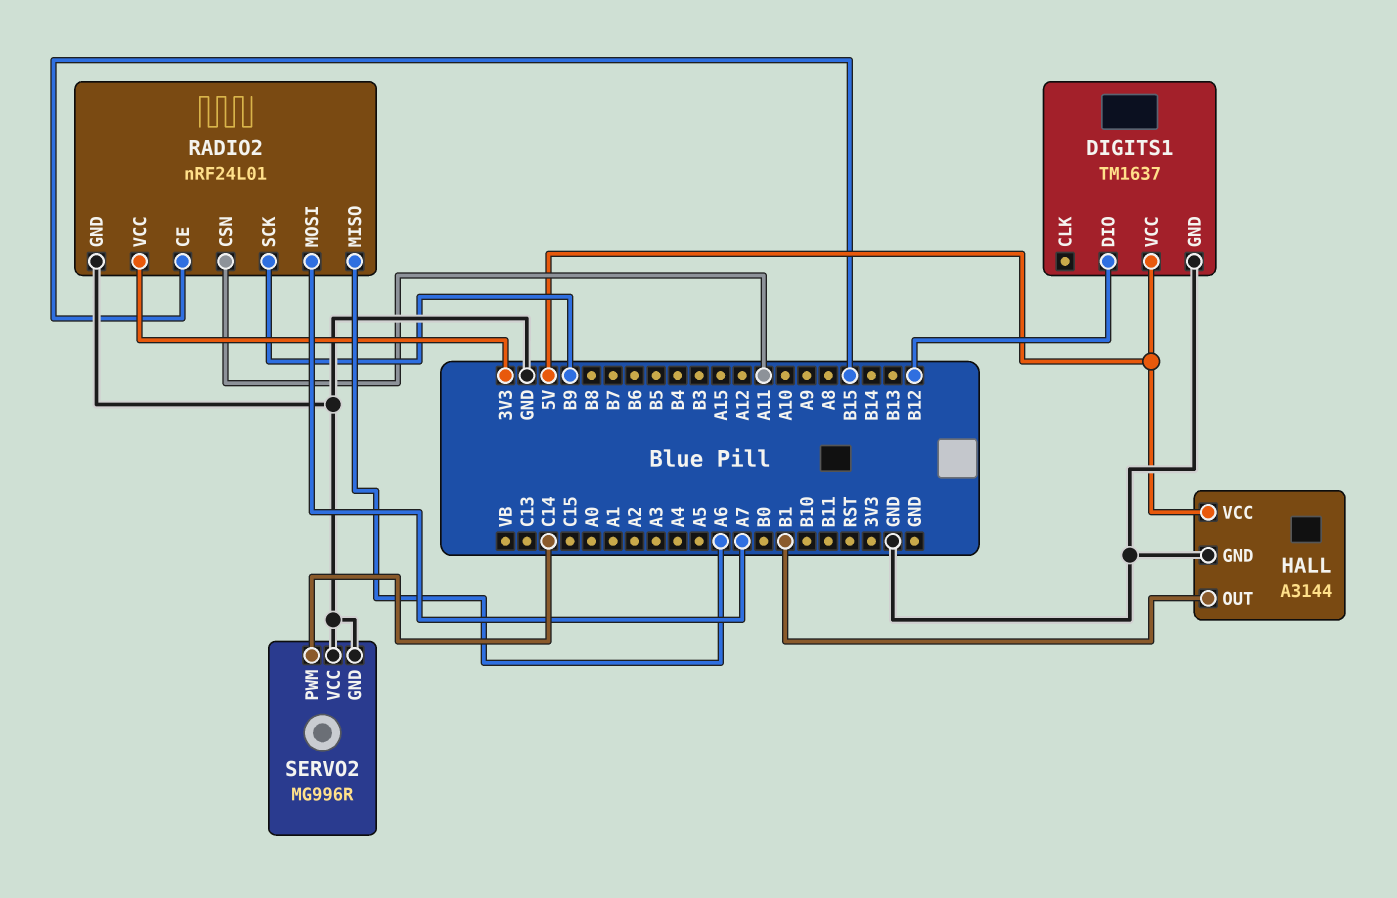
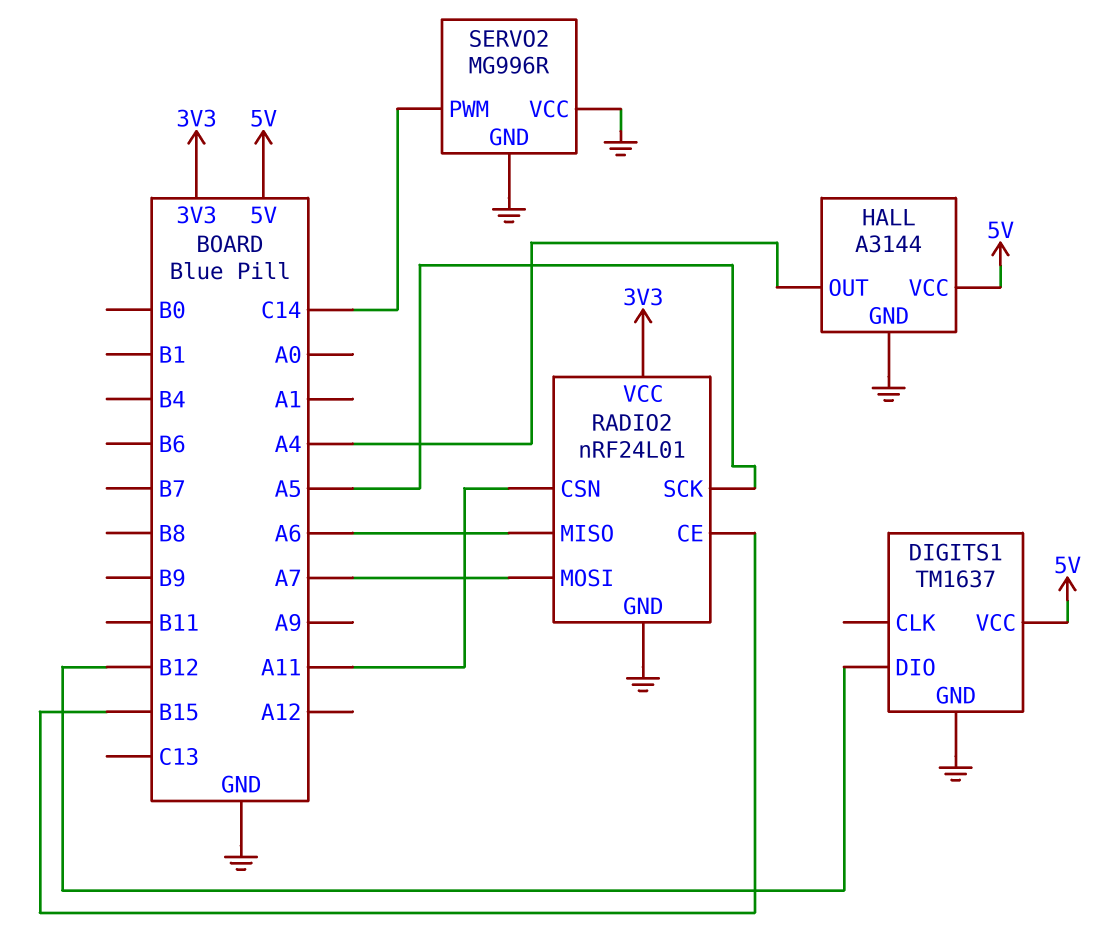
HALL pin OUT: B1 -> A4
RADIO2 pin SCK: B9 -> A5

